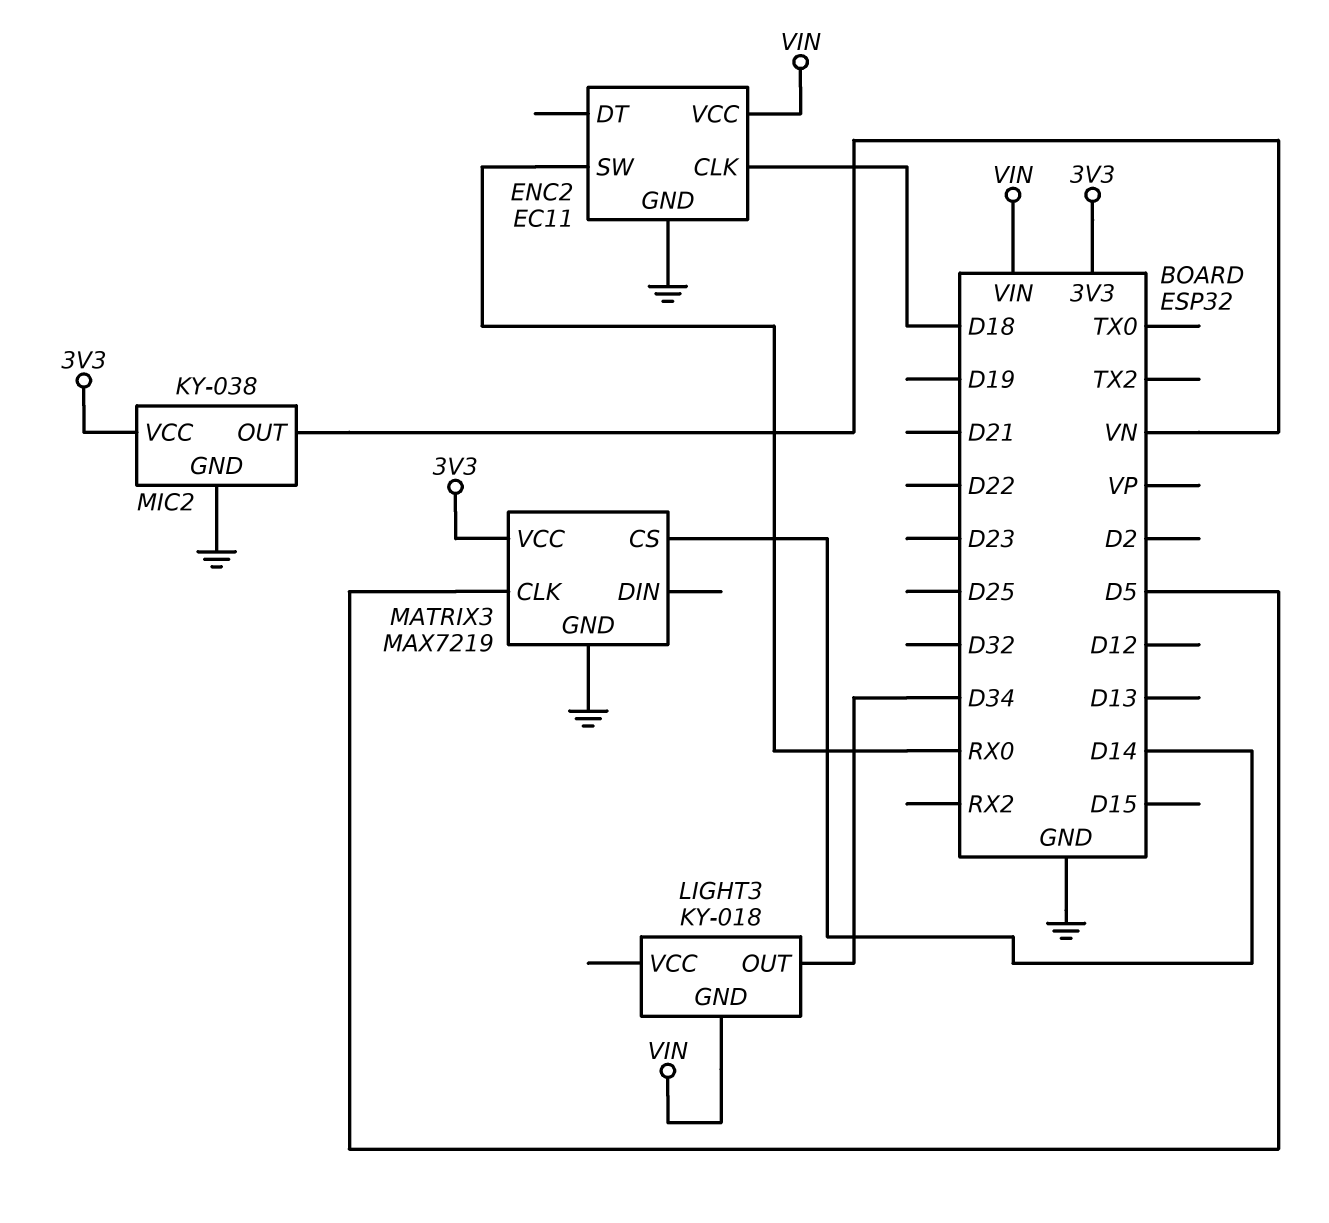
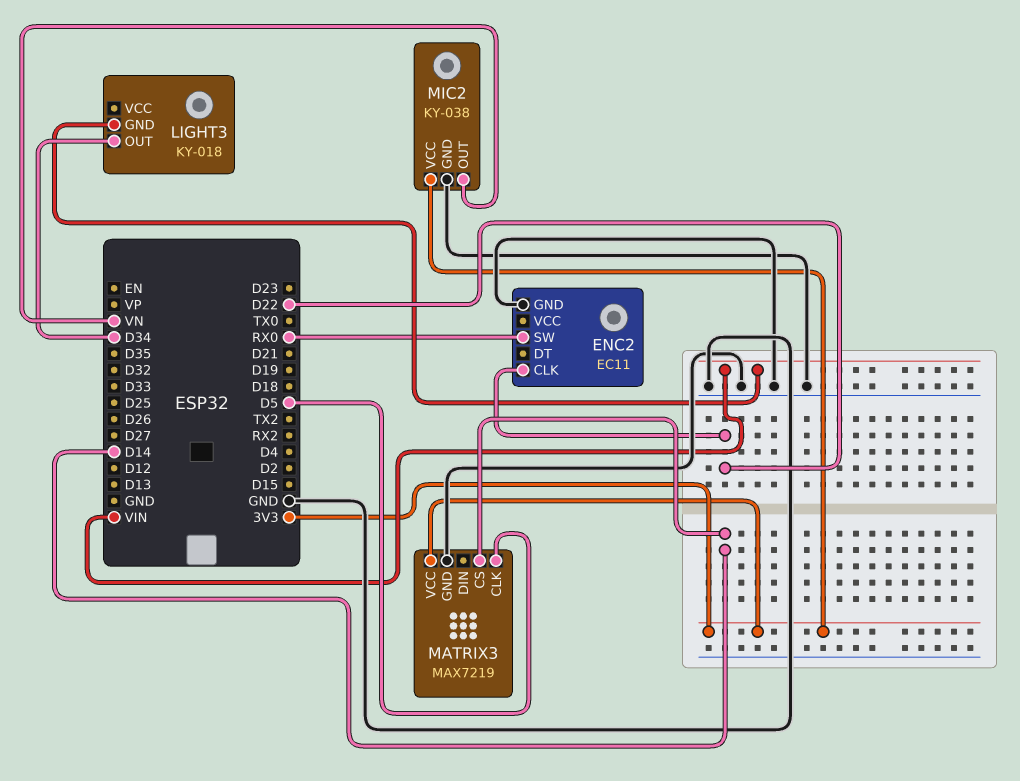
ENC2 pin CLK: D18 -> D22
ENC2 pin VCC: VIN -> none

